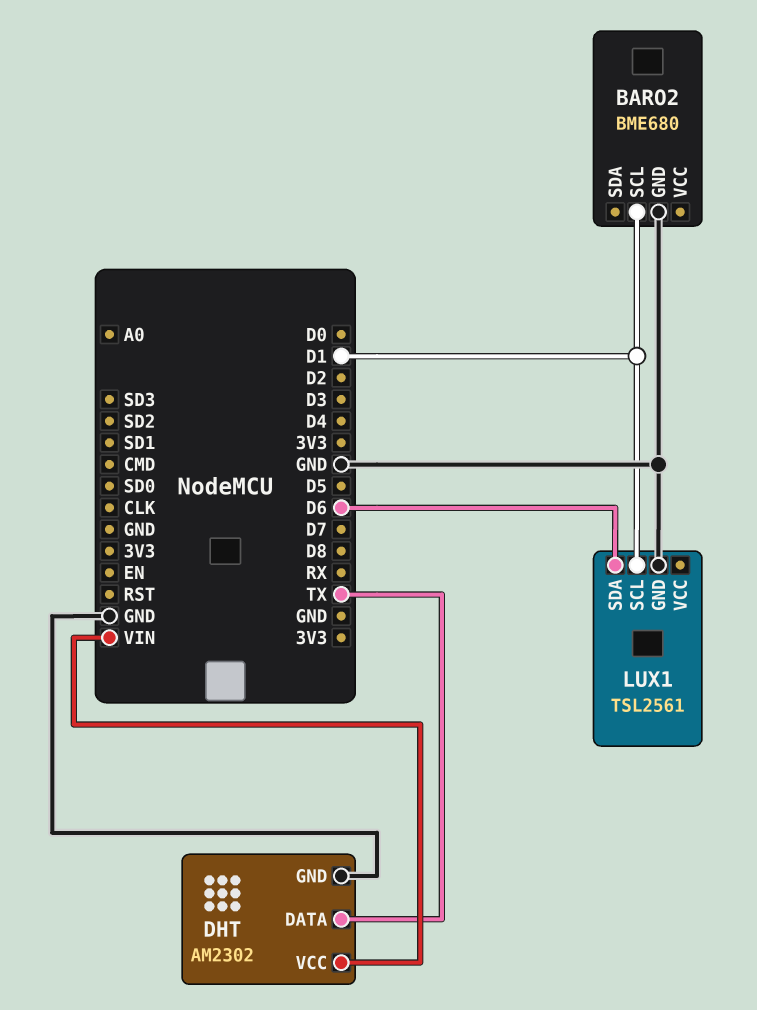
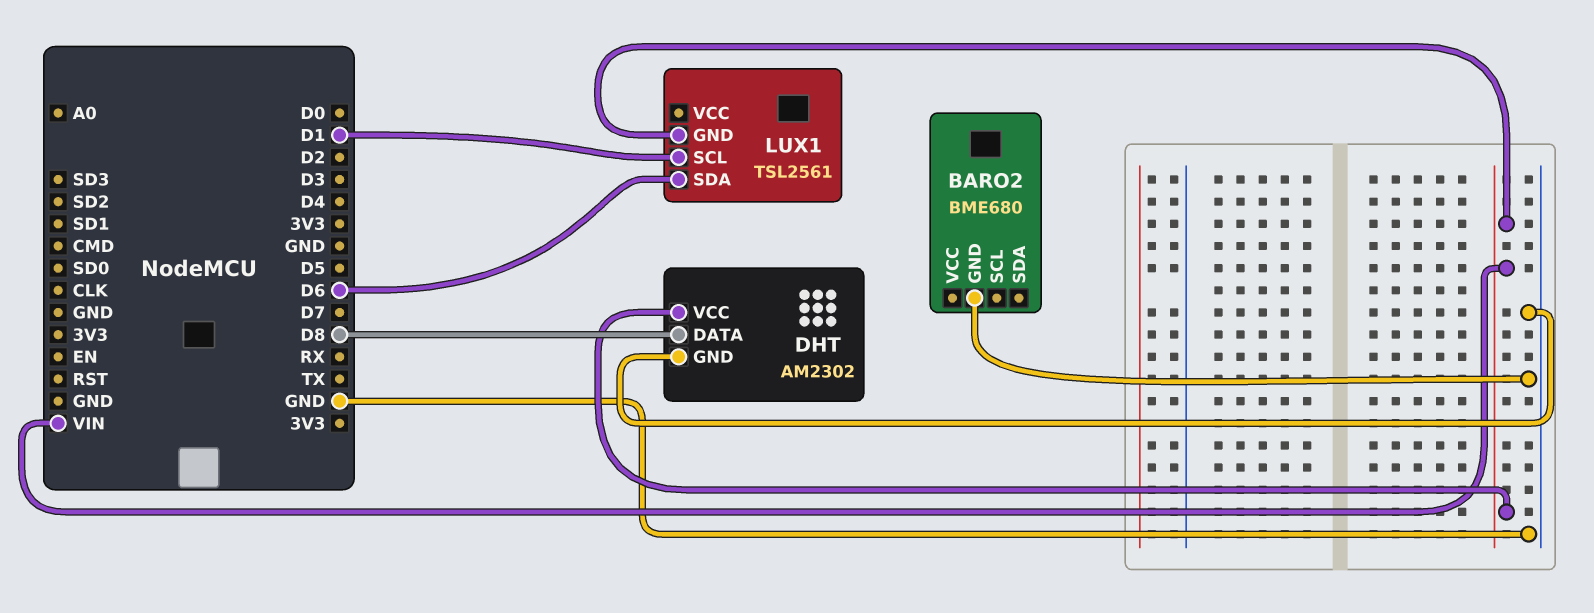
BARO2 pin SCL: D1 -> none
DHT pin DATA: TX -> D8
LUX1 pin GND: GND -> VIN

